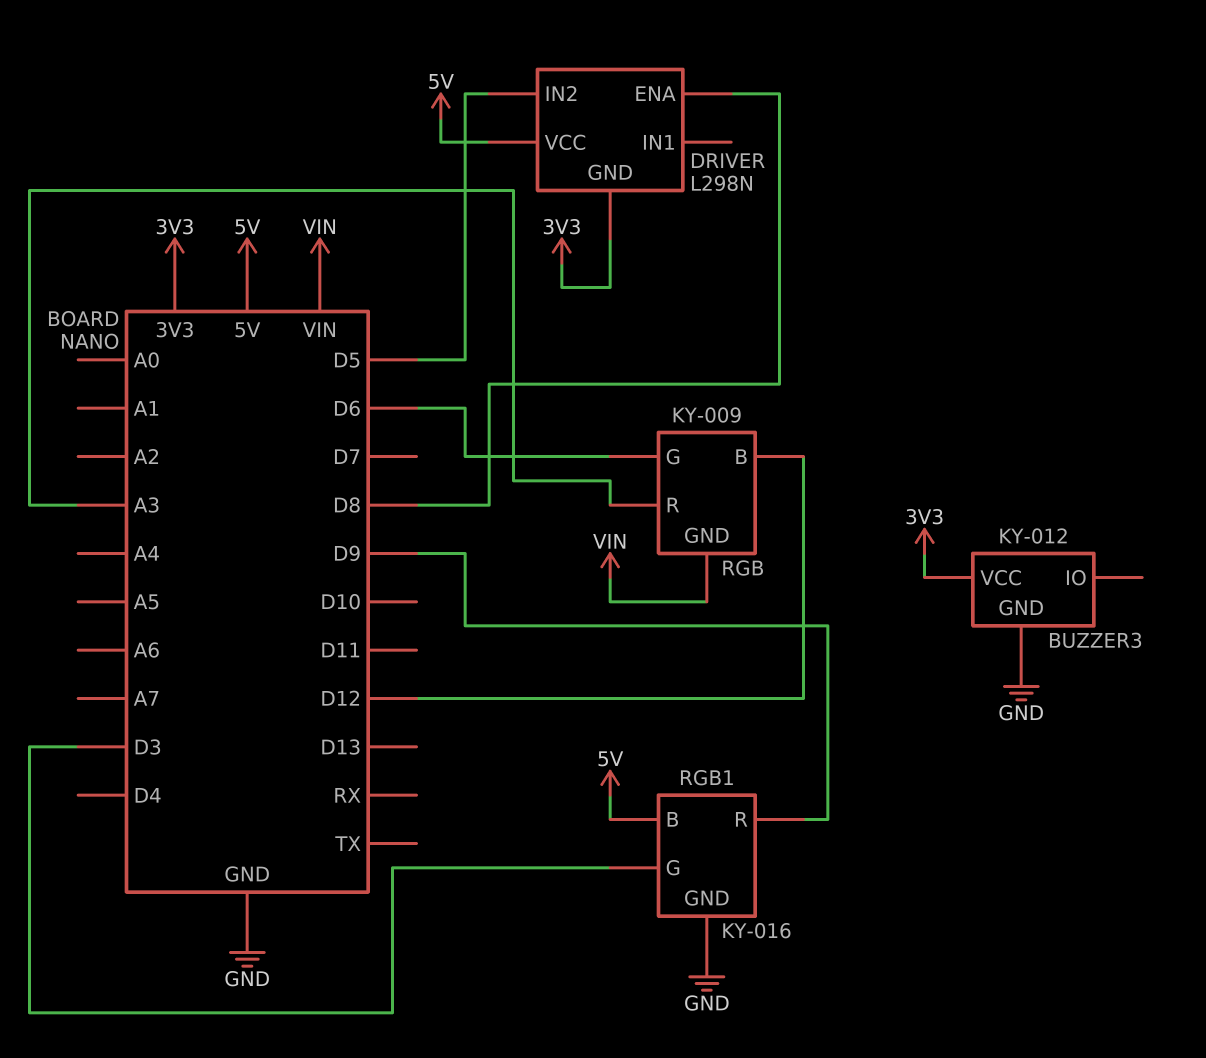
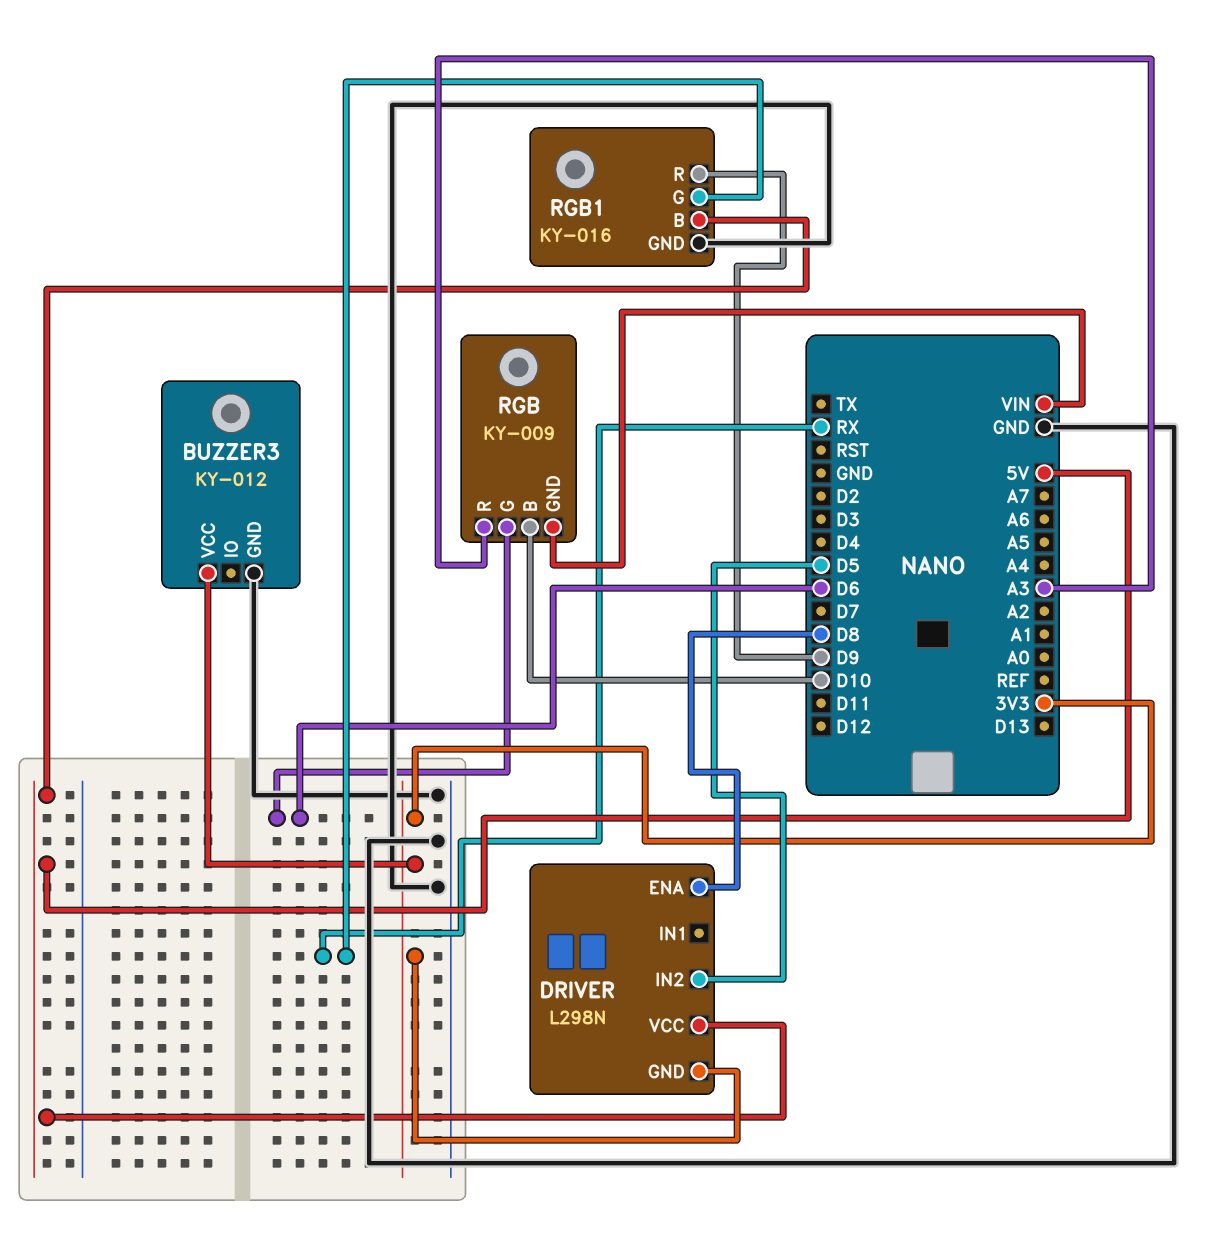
RGB pin B: D12 -> D10
RGB1 pin G: D3 -> RX

